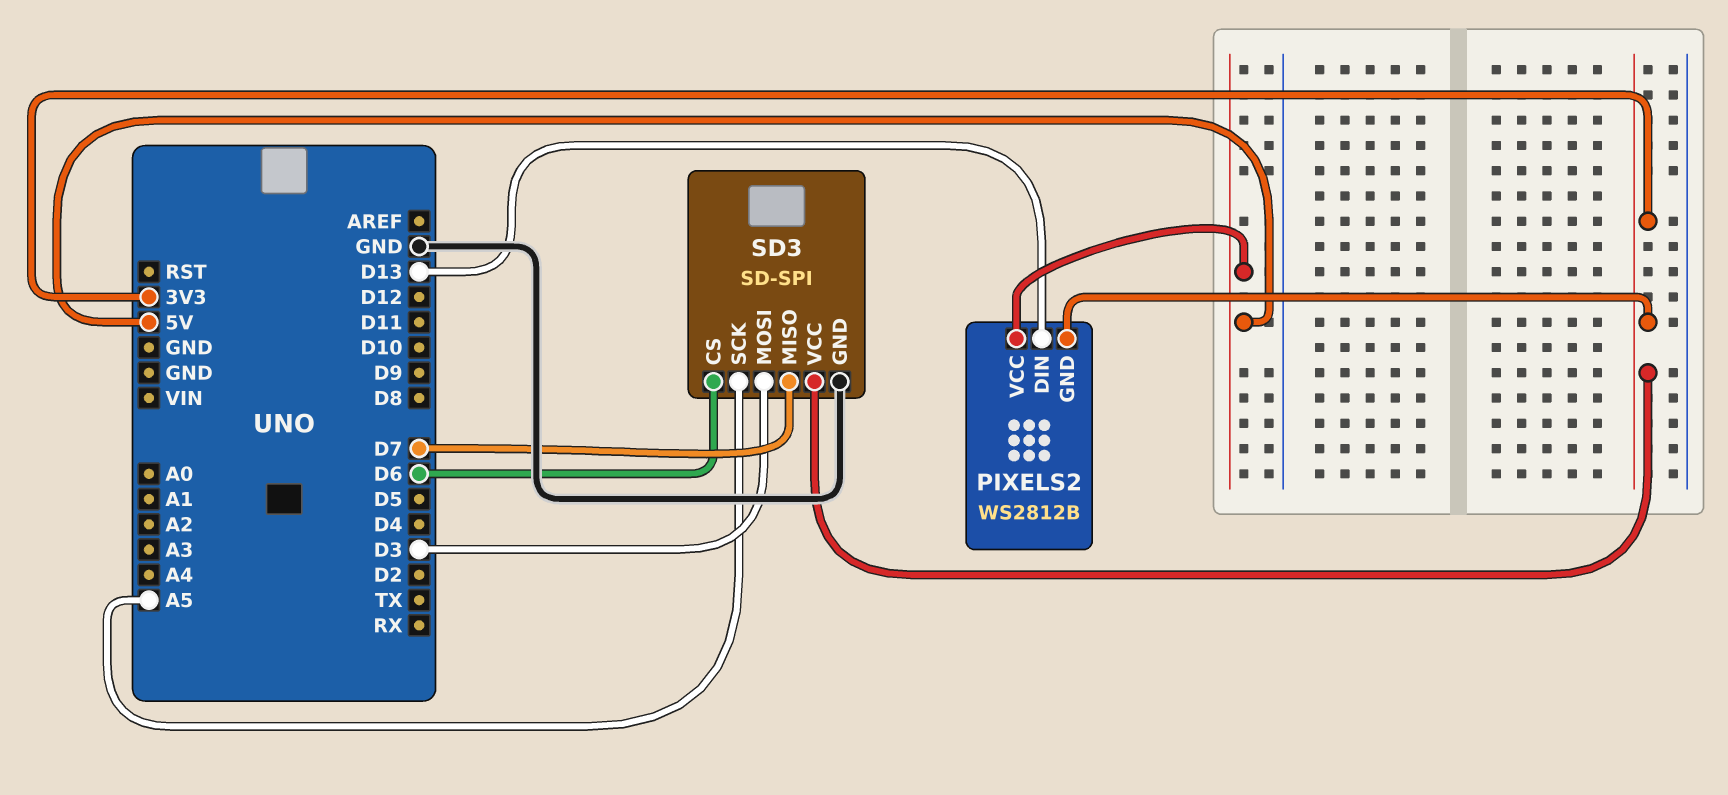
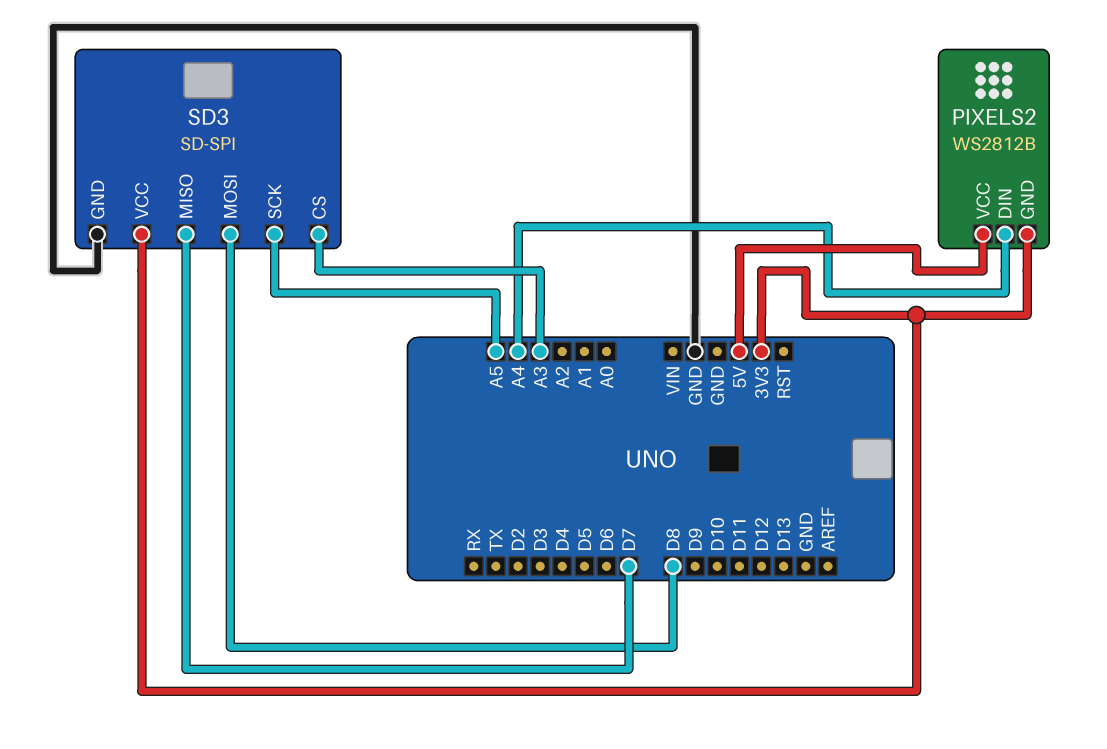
PIXELS2 pin DIN: D13 -> A4
SD3 pin CS: D6 -> A3
SD3 pin MOSI: D3 -> D8

